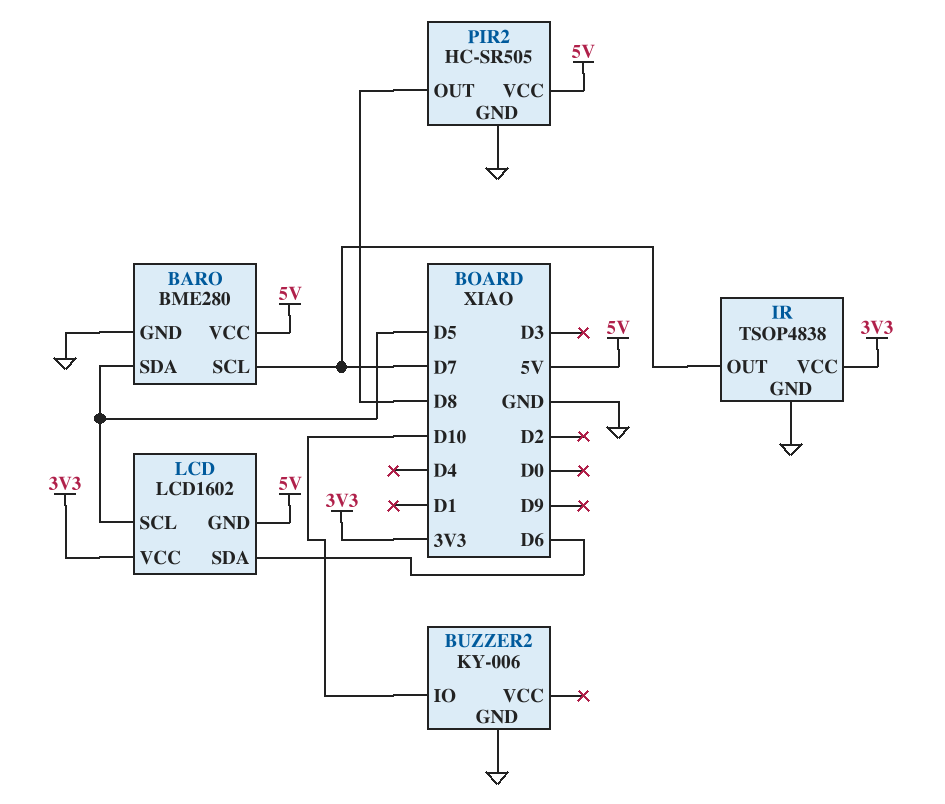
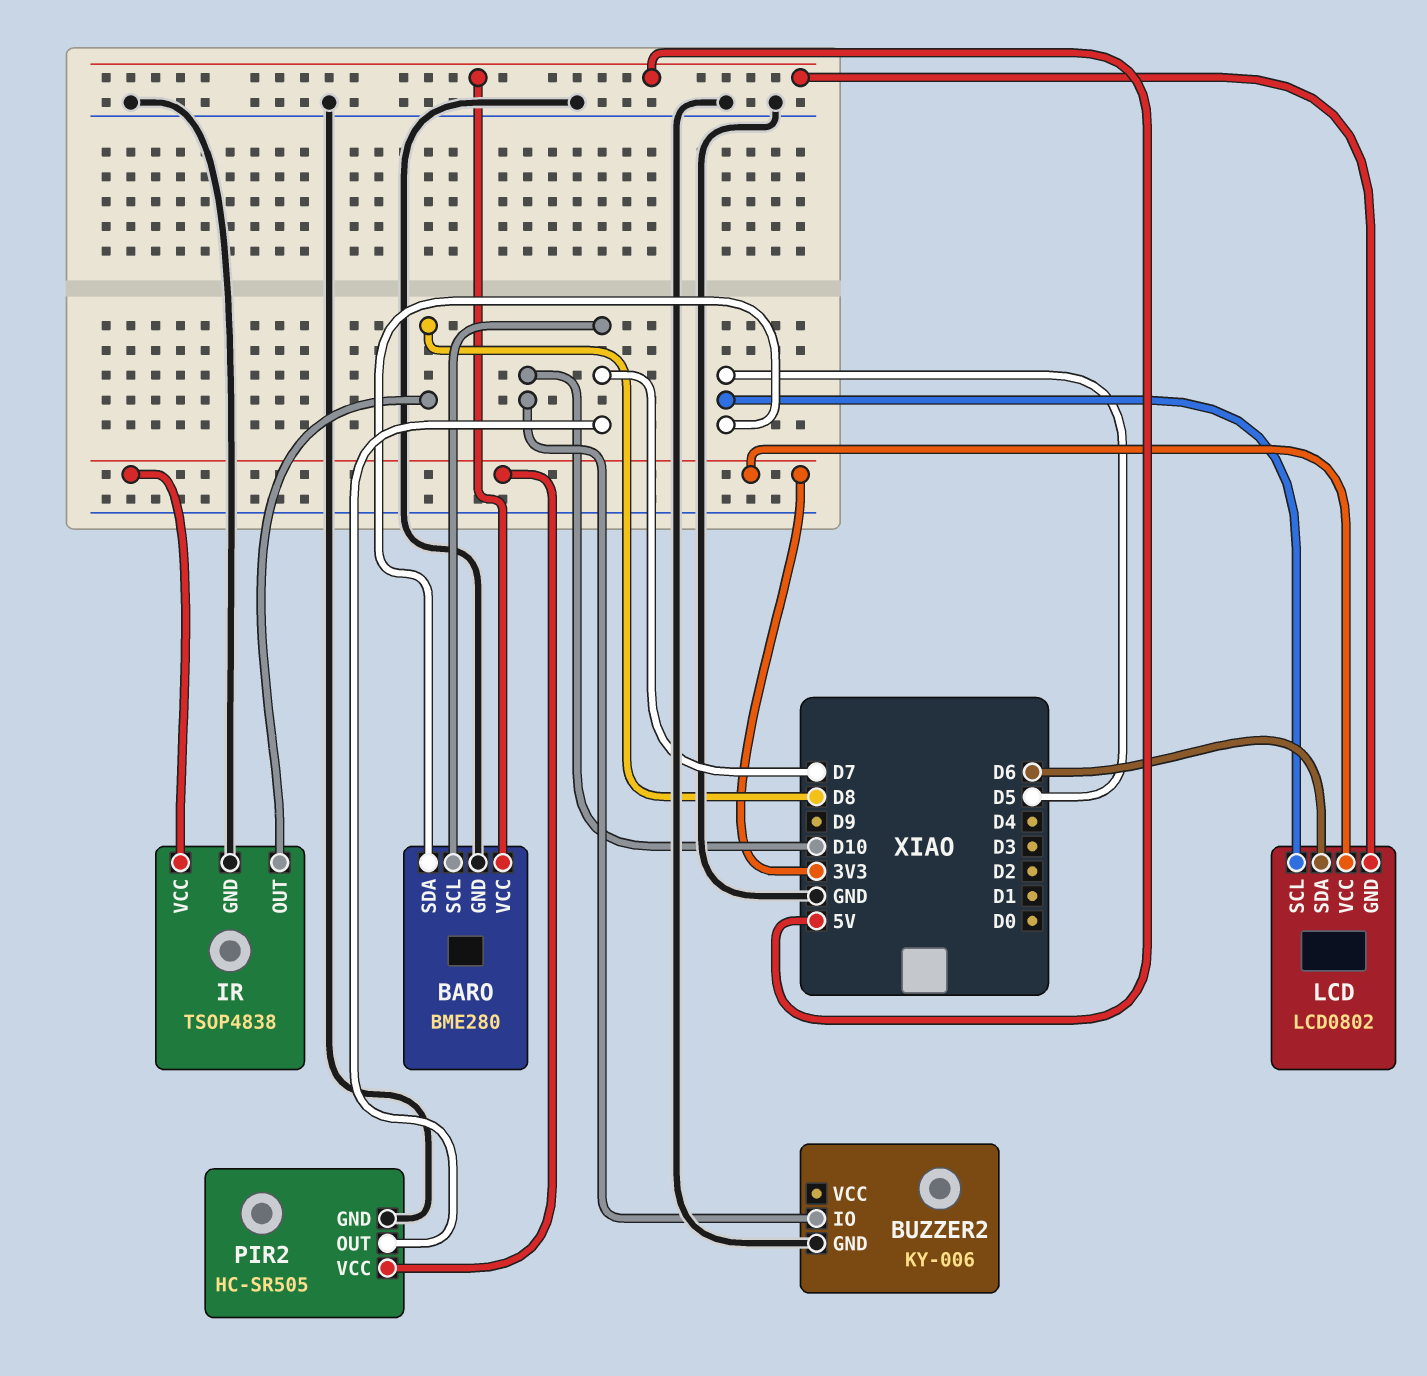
IR pin OUT: D7 -> D8
LCD: LCD1602 -> LCD0802
PIR2 pin OUT: D8 -> D7
PIR2 pin VCC: 5V -> 3V3

